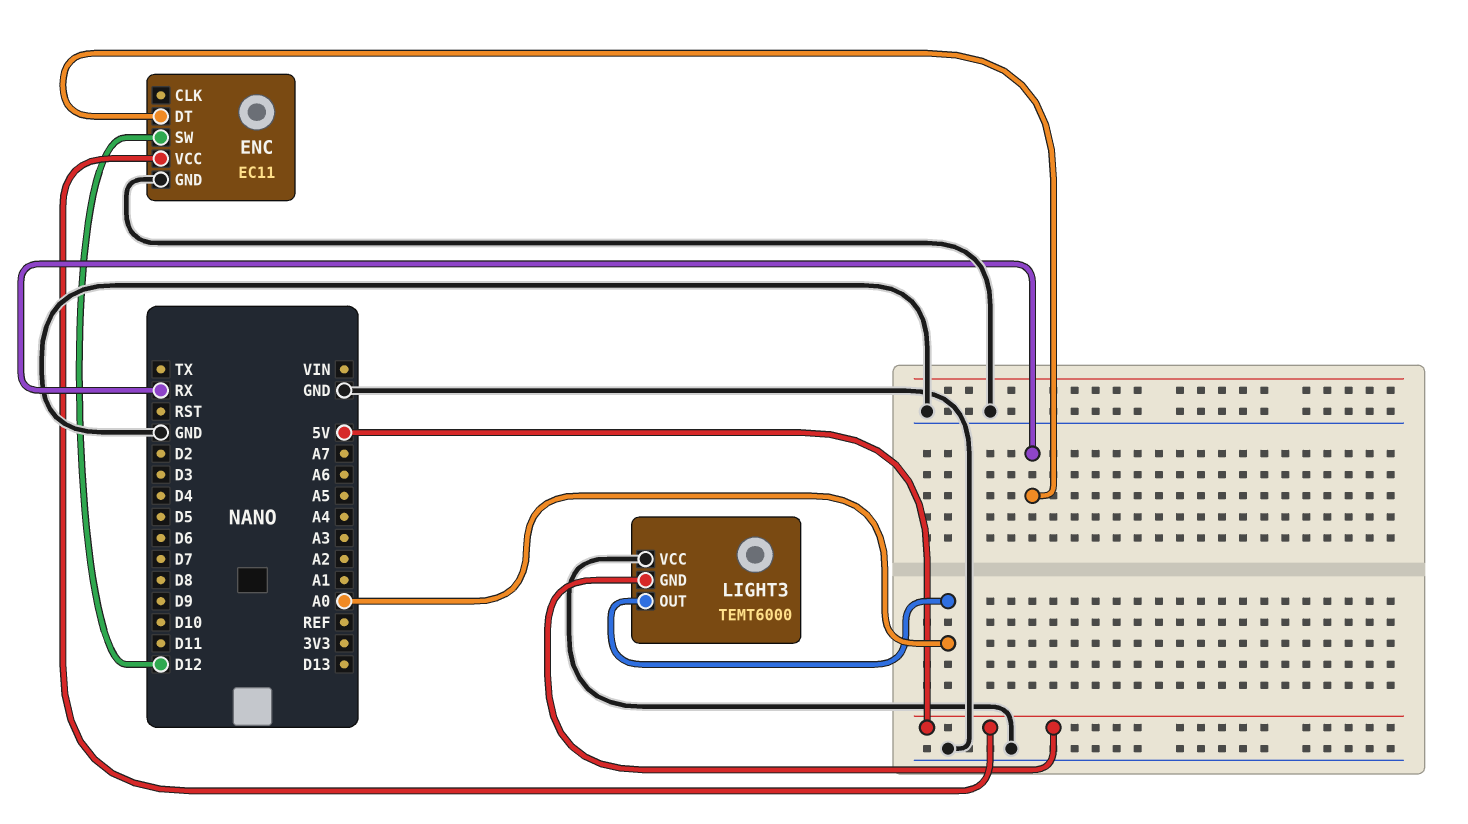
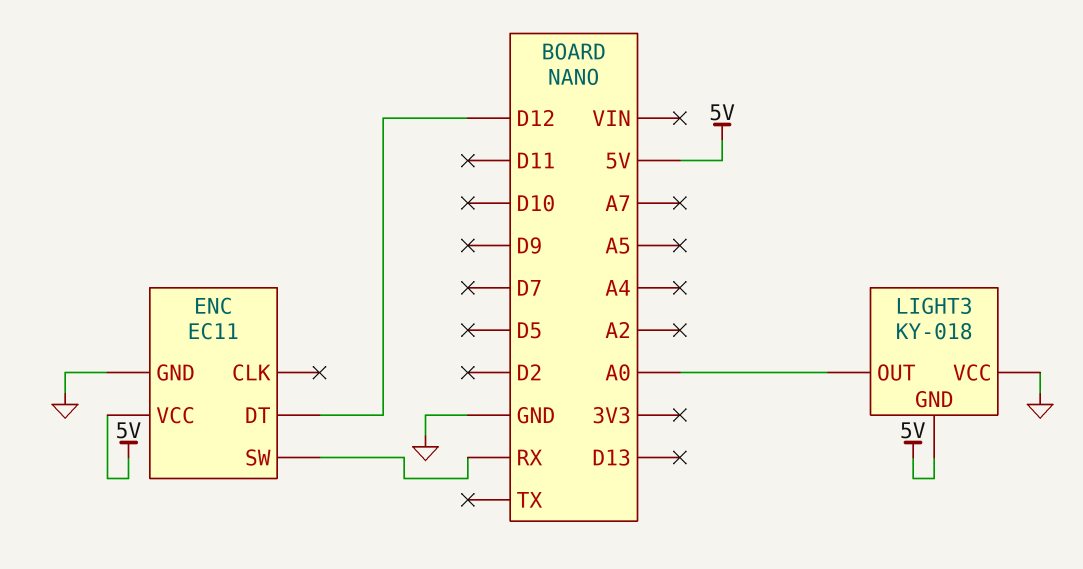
ENC pin DT: RX -> D12
ENC pin SW: D12 -> RX
LIGHT3: TEMT6000 -> KY-018

